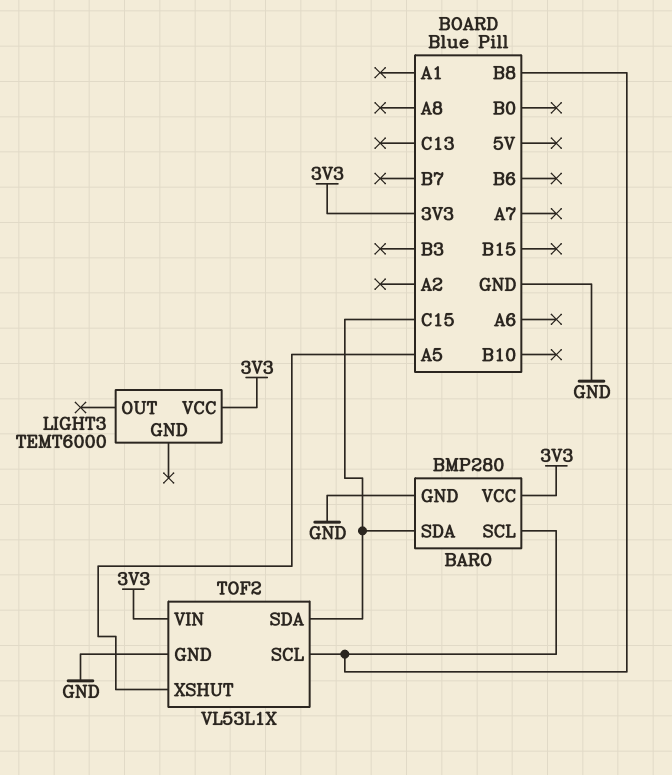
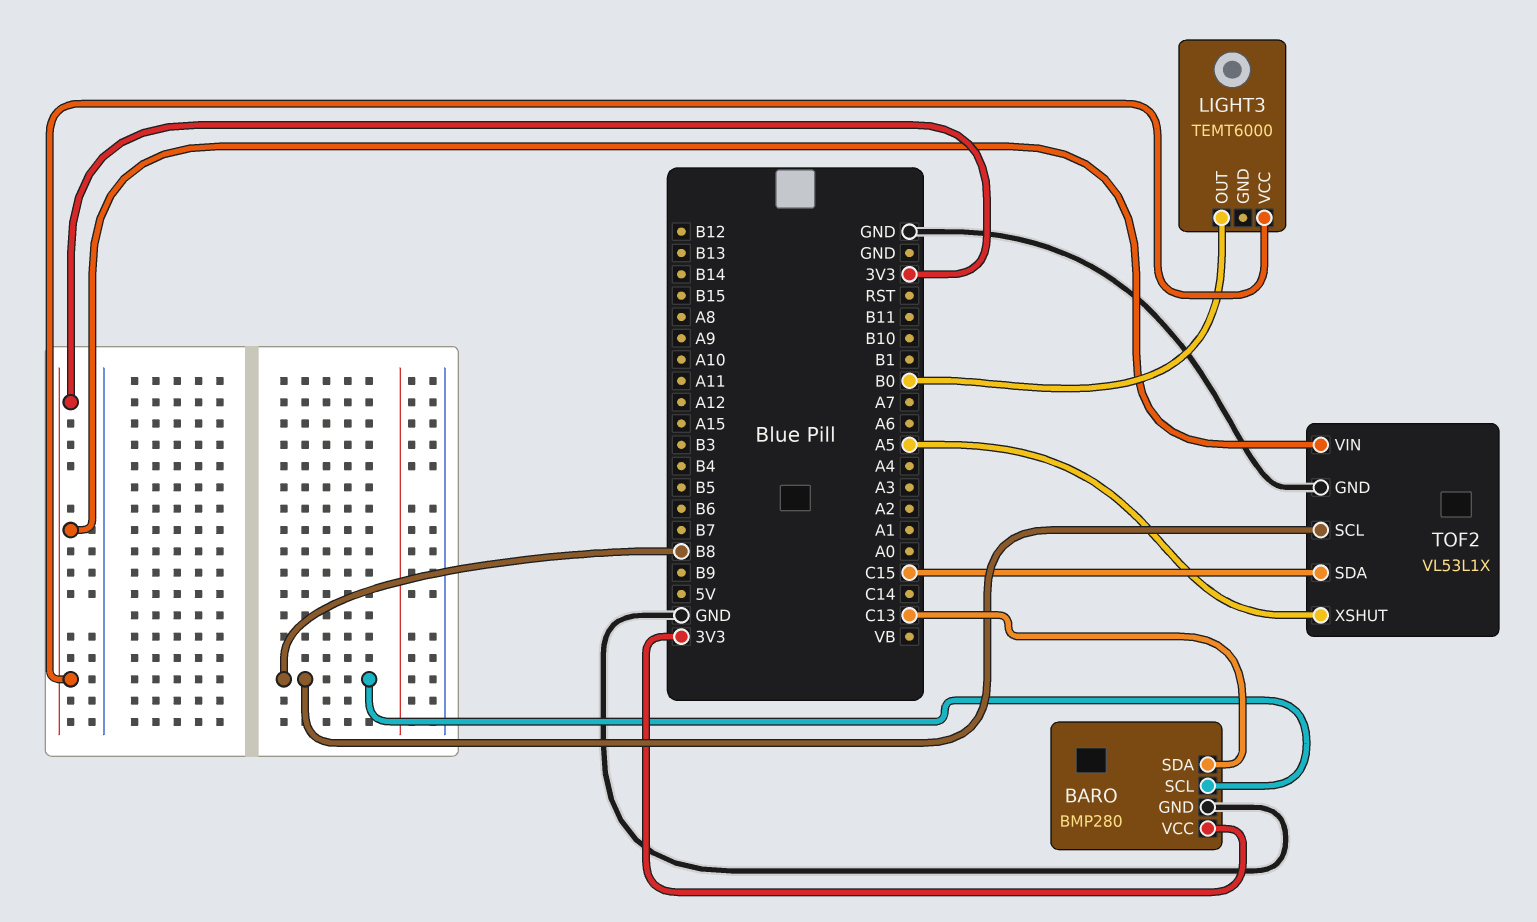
BARO pin SDA: C15 -> C13
LIGHT3 pin OUT: none -> B0

